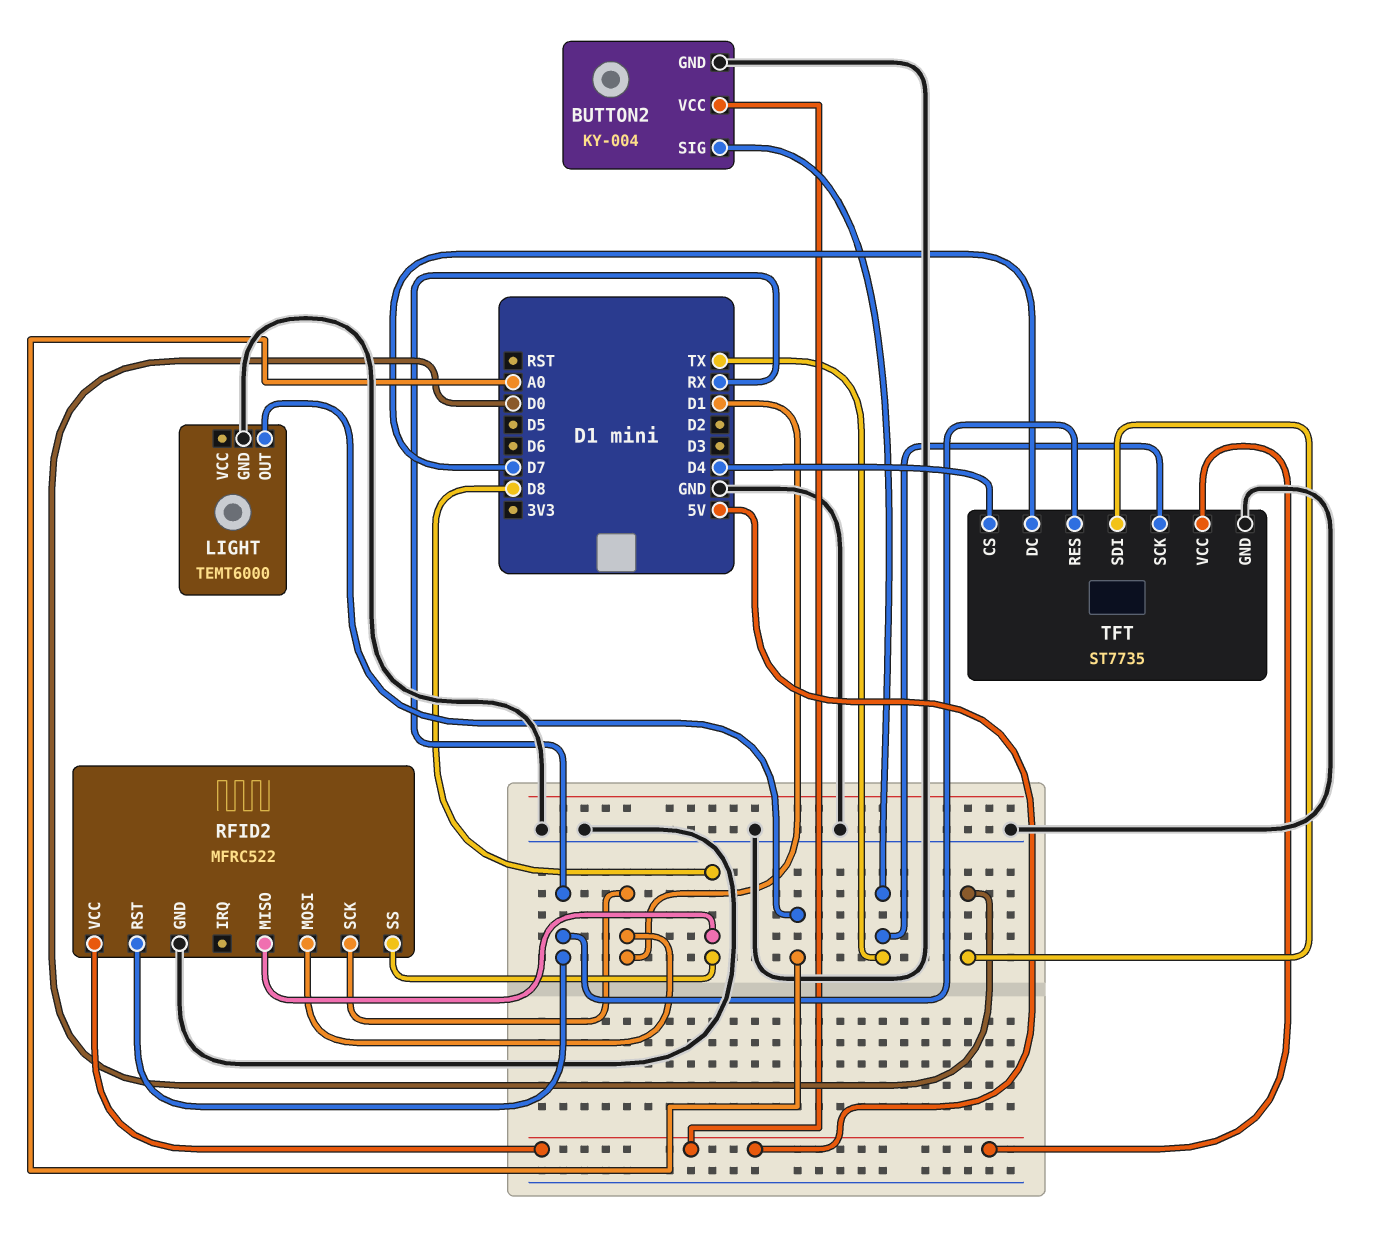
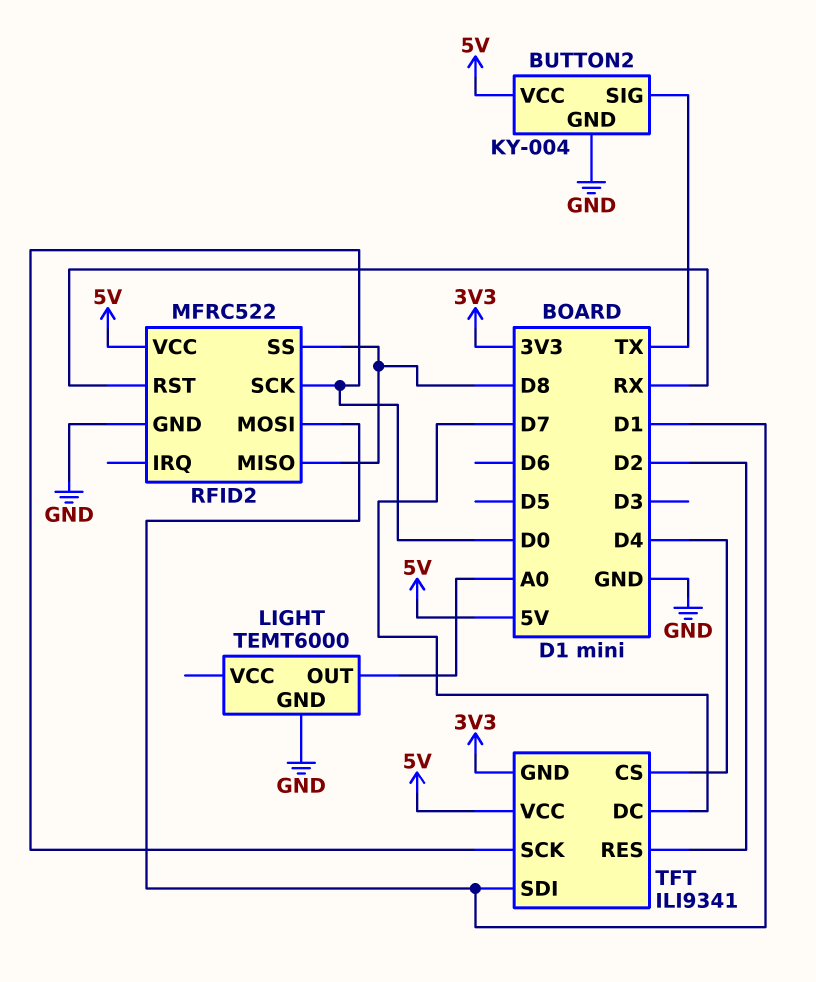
RFID2 pin SCK: D1 -> D0
TFT: ST7735 -> ILI9341
TFT pin GND: GND -> 3V3
TFT pin RES: RX -> D2
TFT pin SCK: TX -> D0
TFT pin SDI: D0 -> D1

